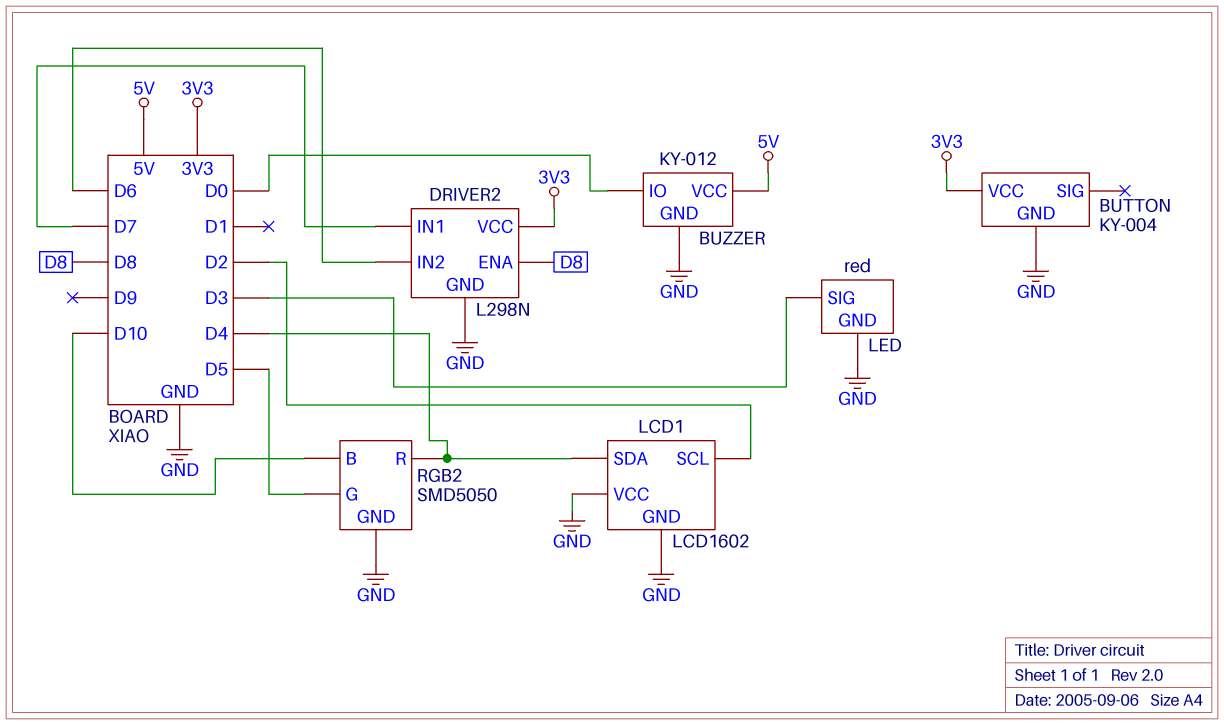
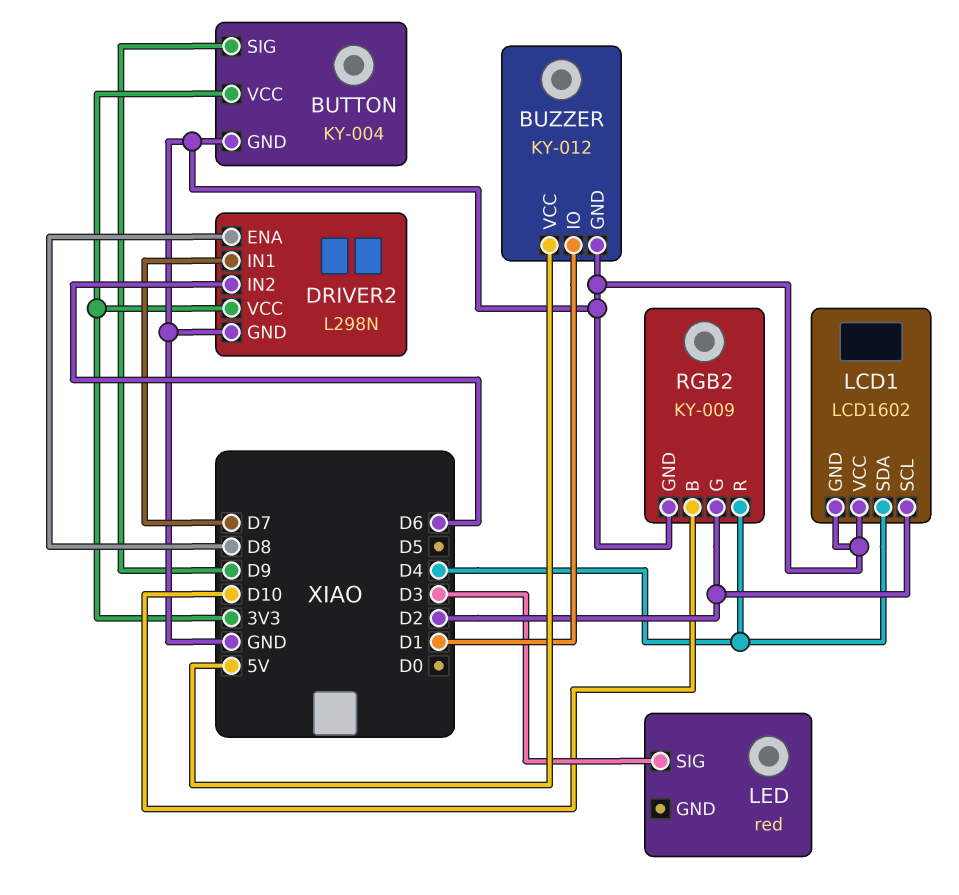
BUTTON pin SIG: none -> D9
BUZZER pin IO: D0 -> D1
LED pin GND: GND -> none
RGB2: SMD5050 -> KY-009
RGB2 pin G: D5 -> D2

